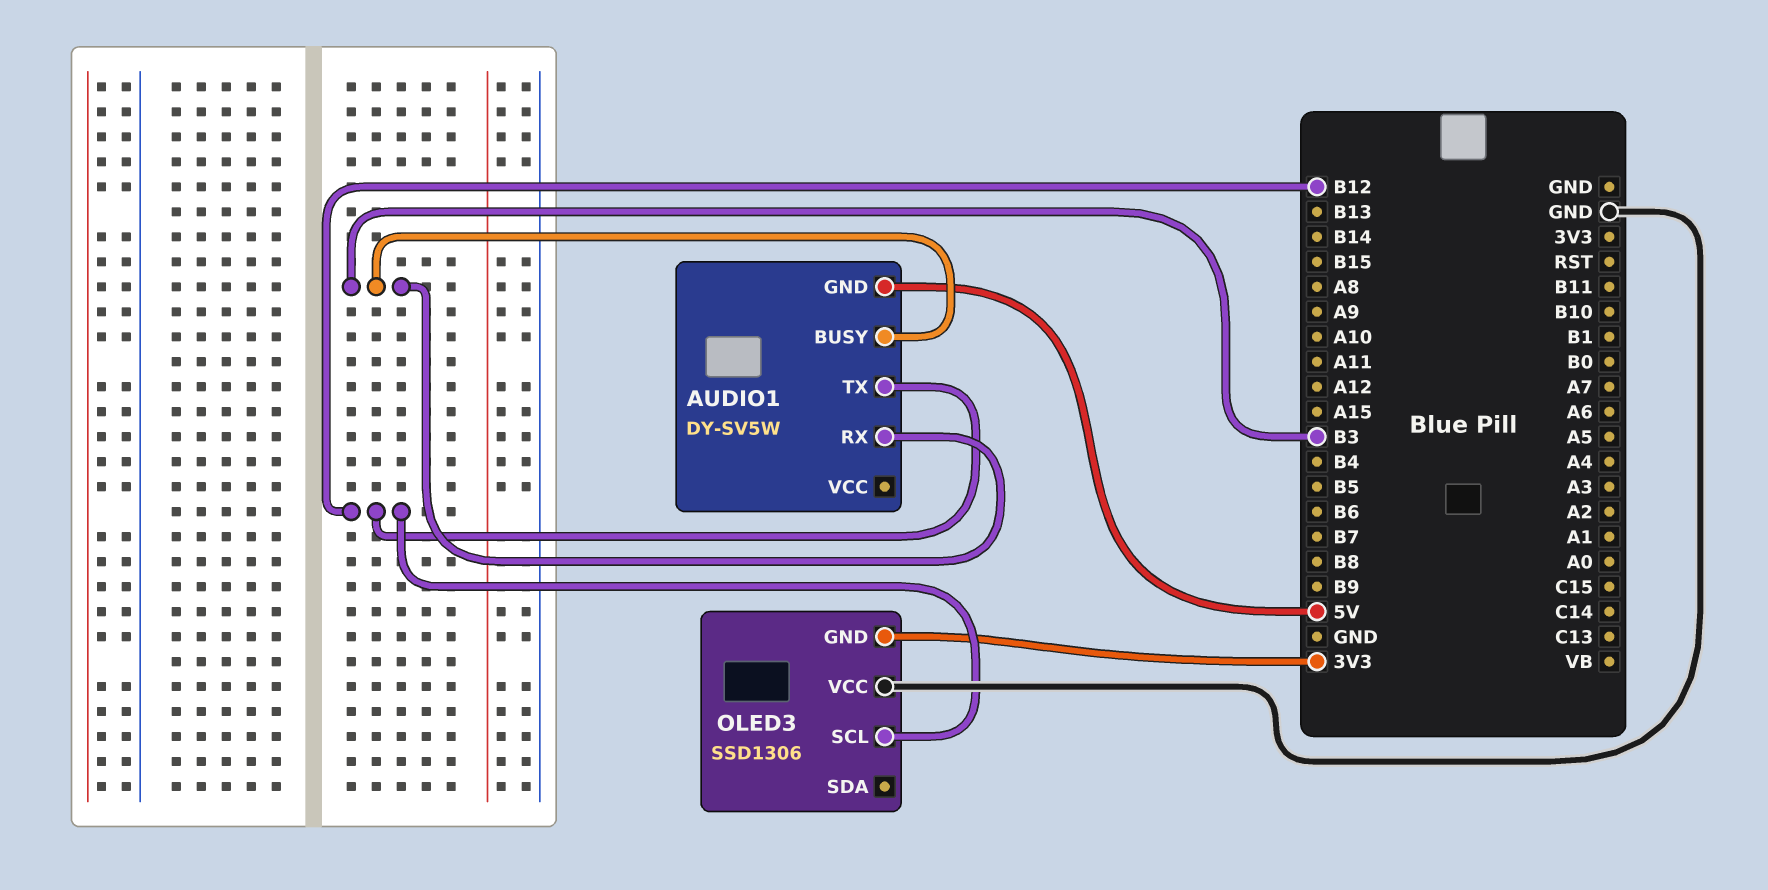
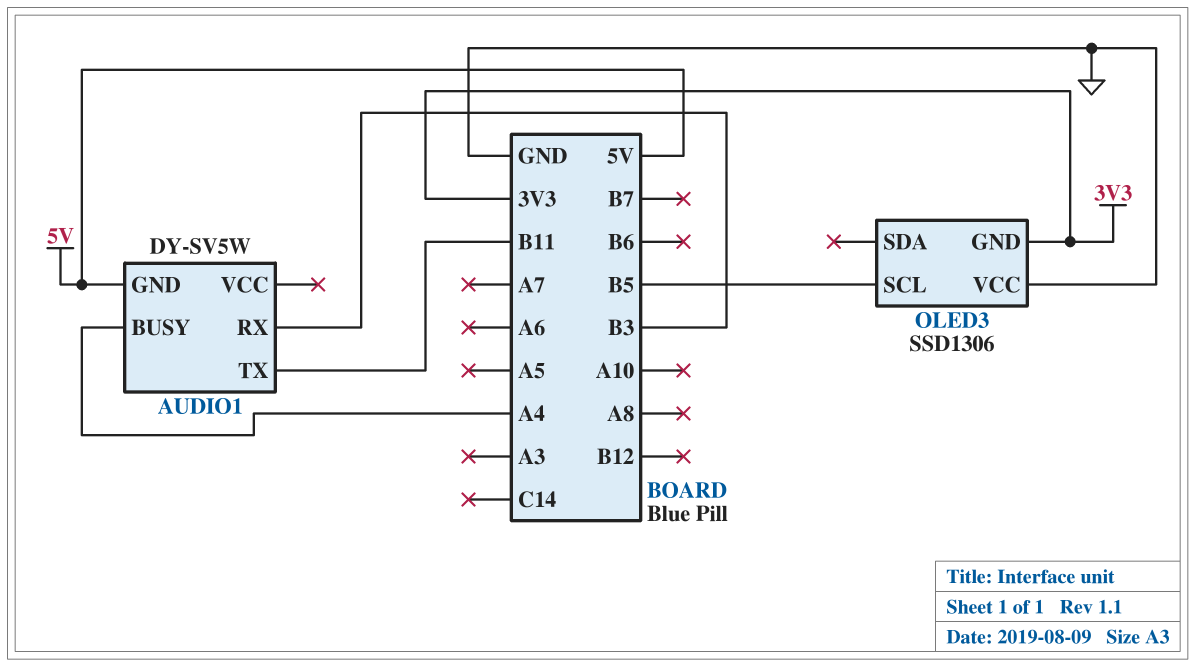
AUDIO1 pin BUSY: B3 -> A4
AUDIO1 pin TX: B12 -> B11
OLED3 pin SCL: B12 -> B5

